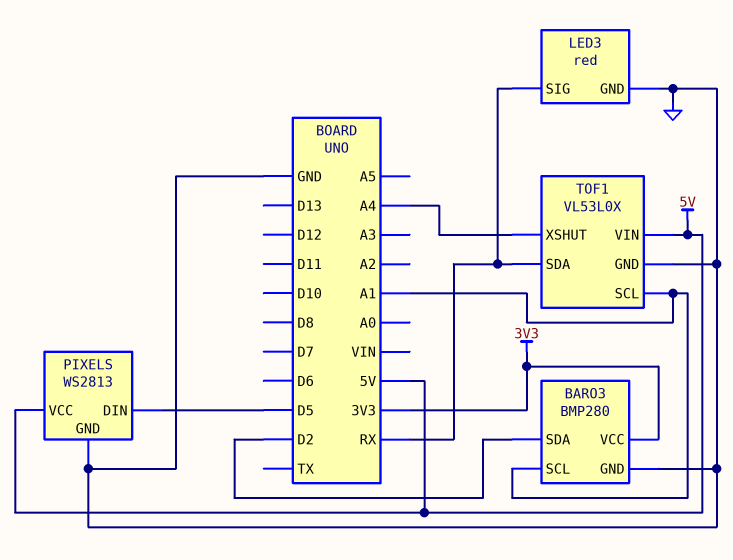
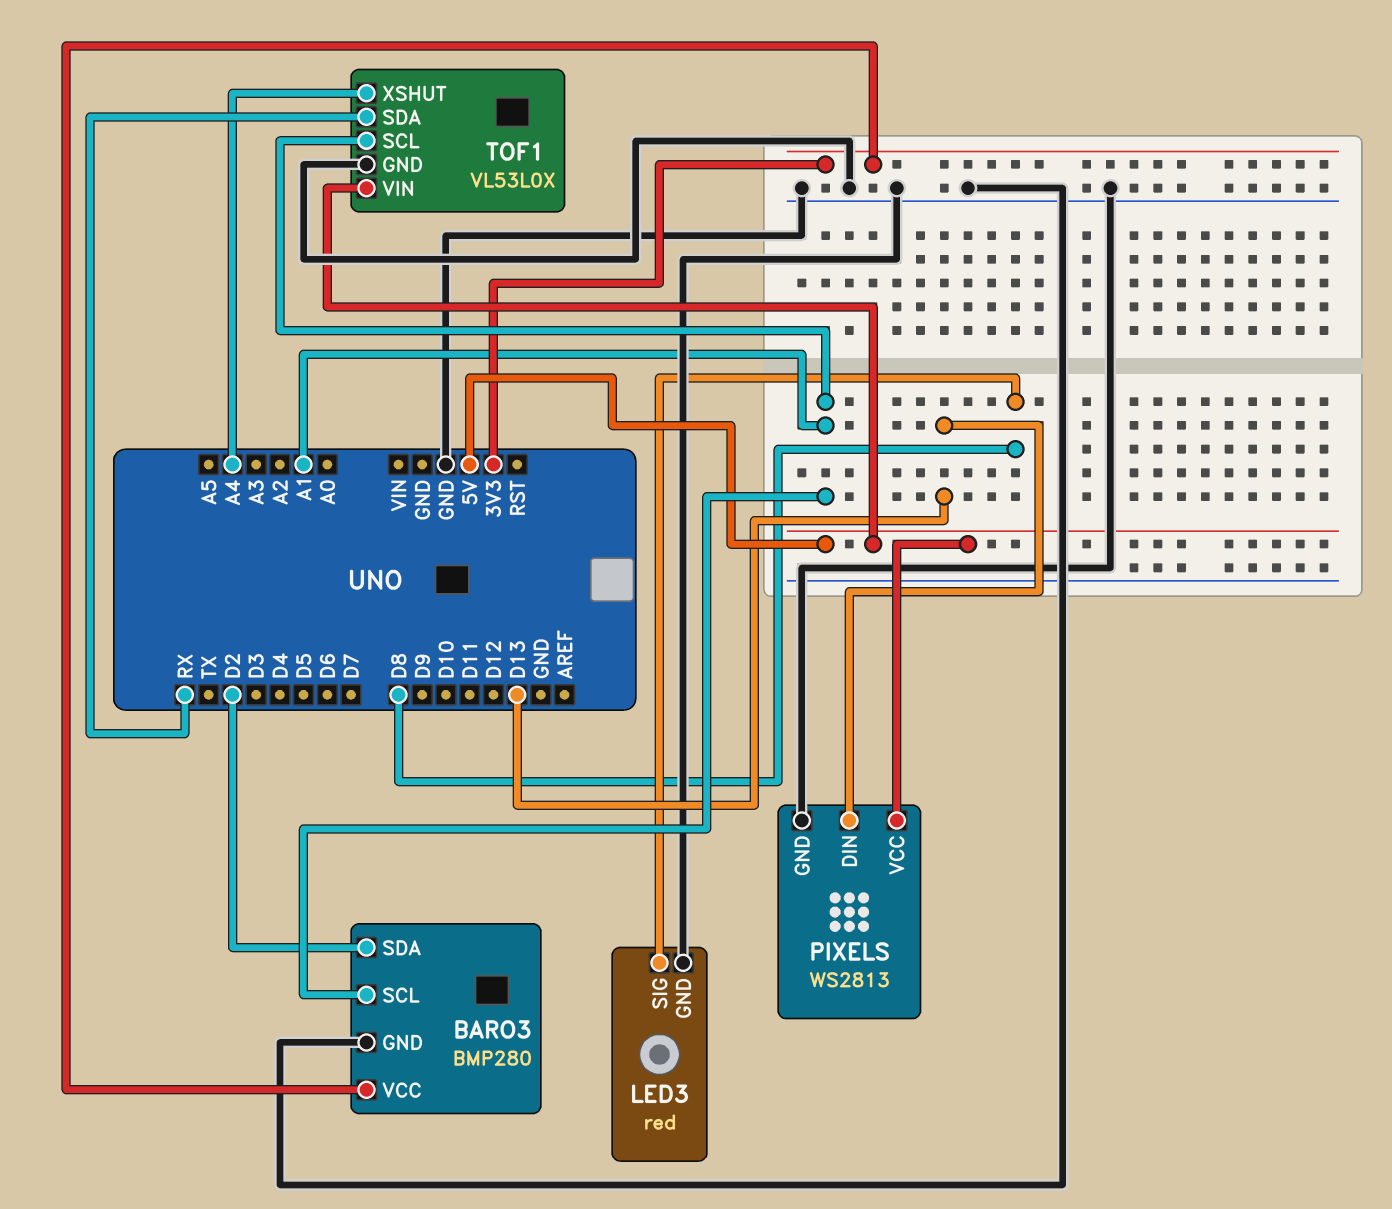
LED3 pin SIG: RX -> D8
PIXELS pin DIN: D5 -> D13

